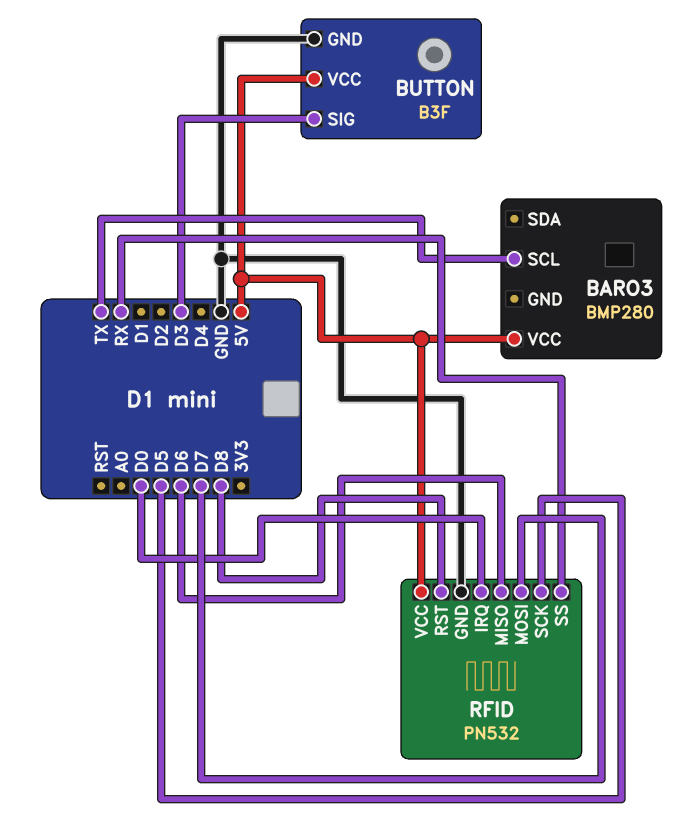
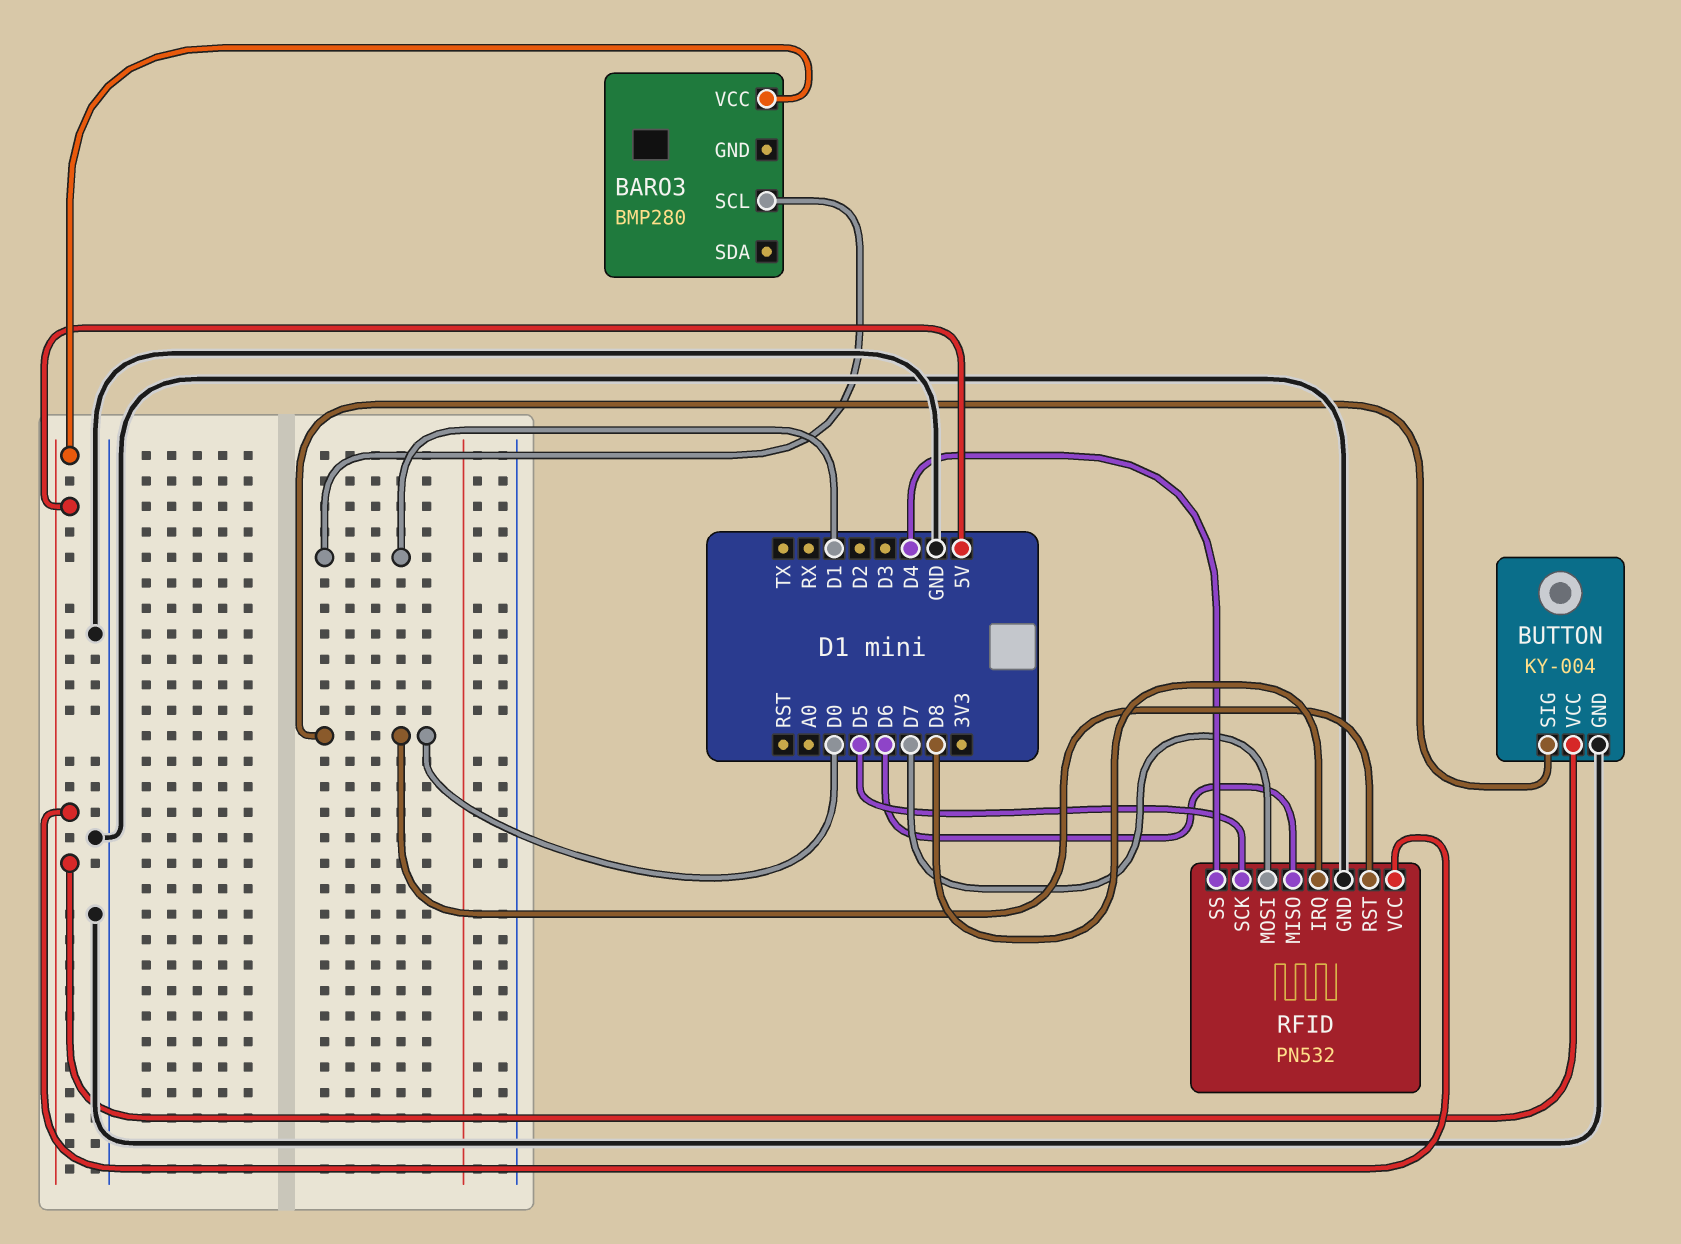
BARO3 pin SCL: TX -> D1
BUTTON: B3F -> KY-004
BUTTON pin SIG: D3 -> D0
RFID pin IRQ: D0 -> D8
RFID pin RST: D8 -> D0
RFID pin SS: RX -> D4

